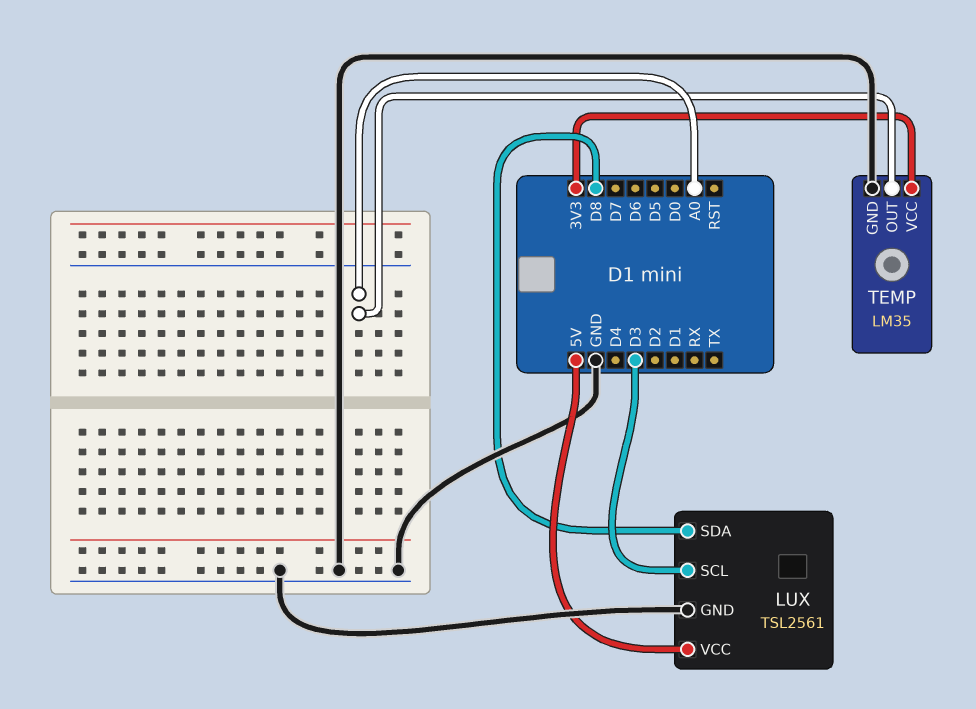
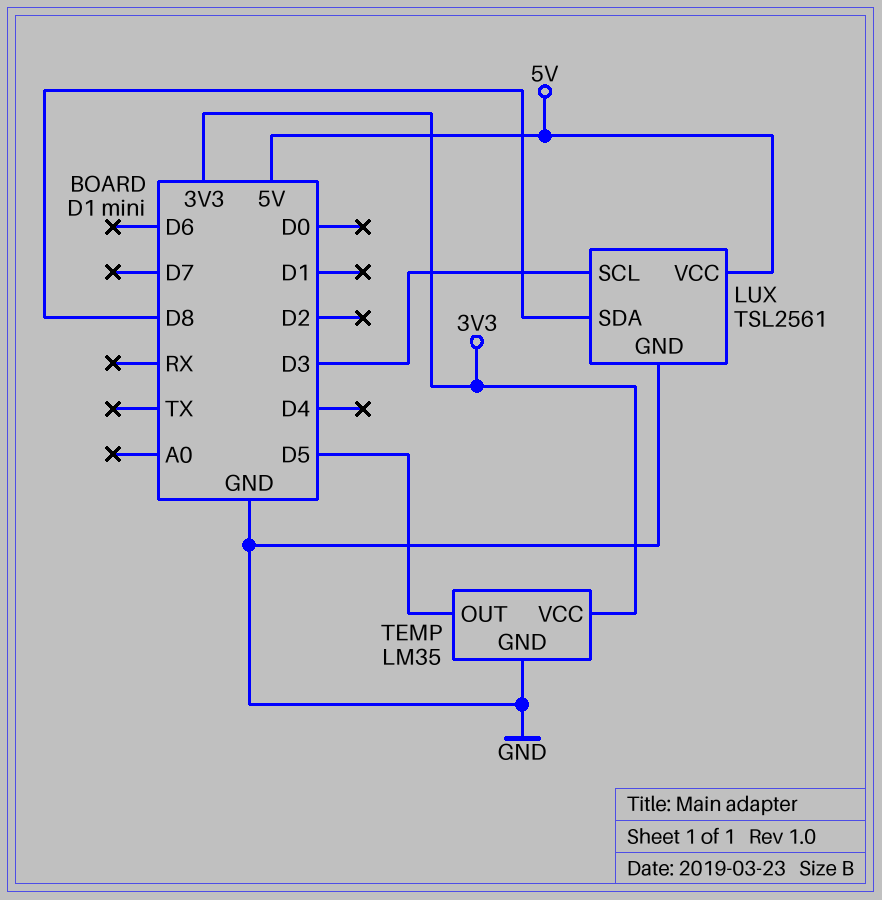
TEMP pin OUT: A0 -> D5

